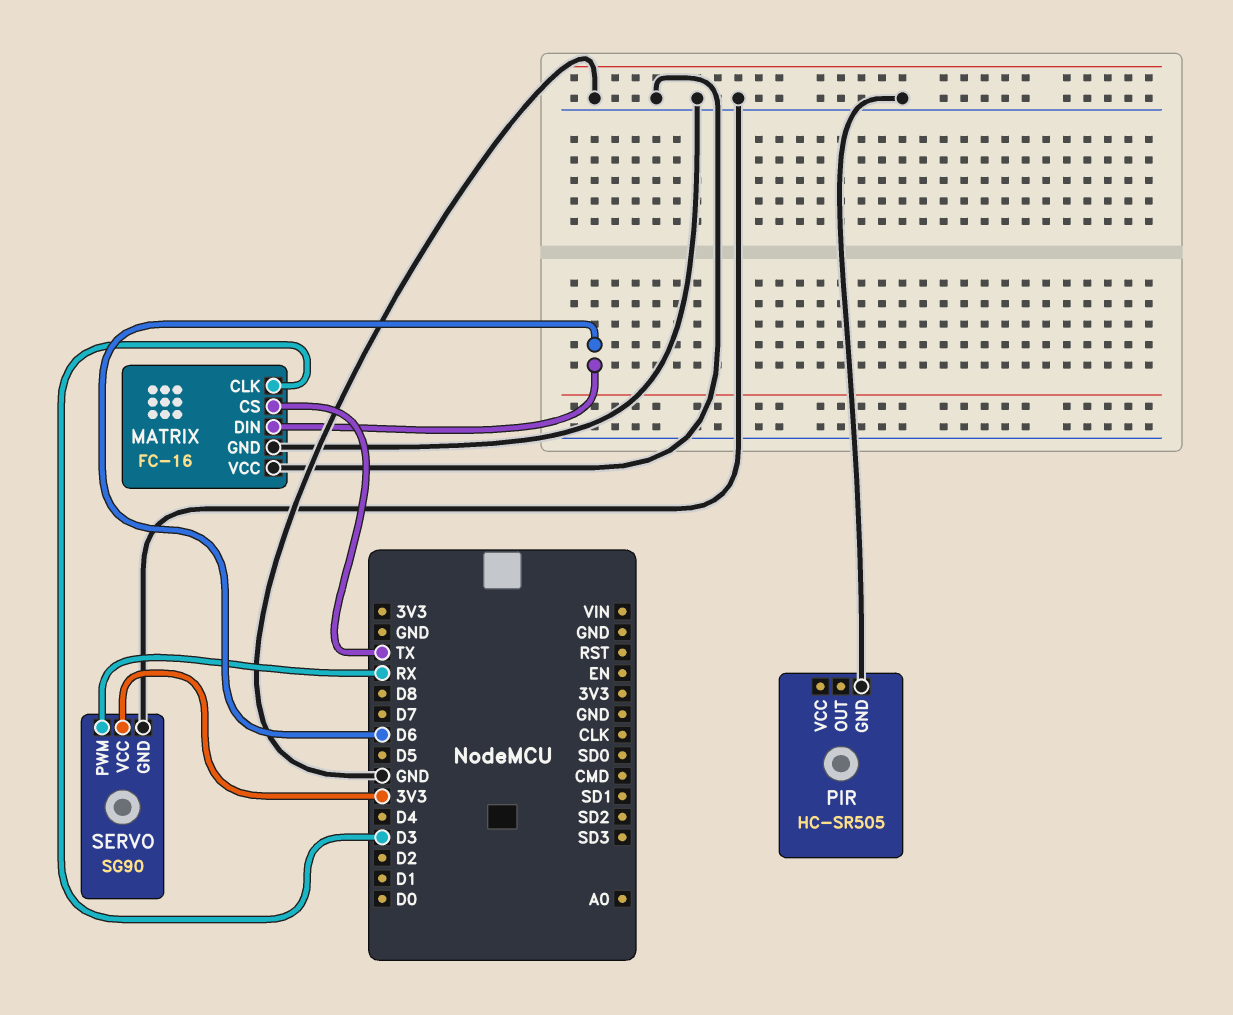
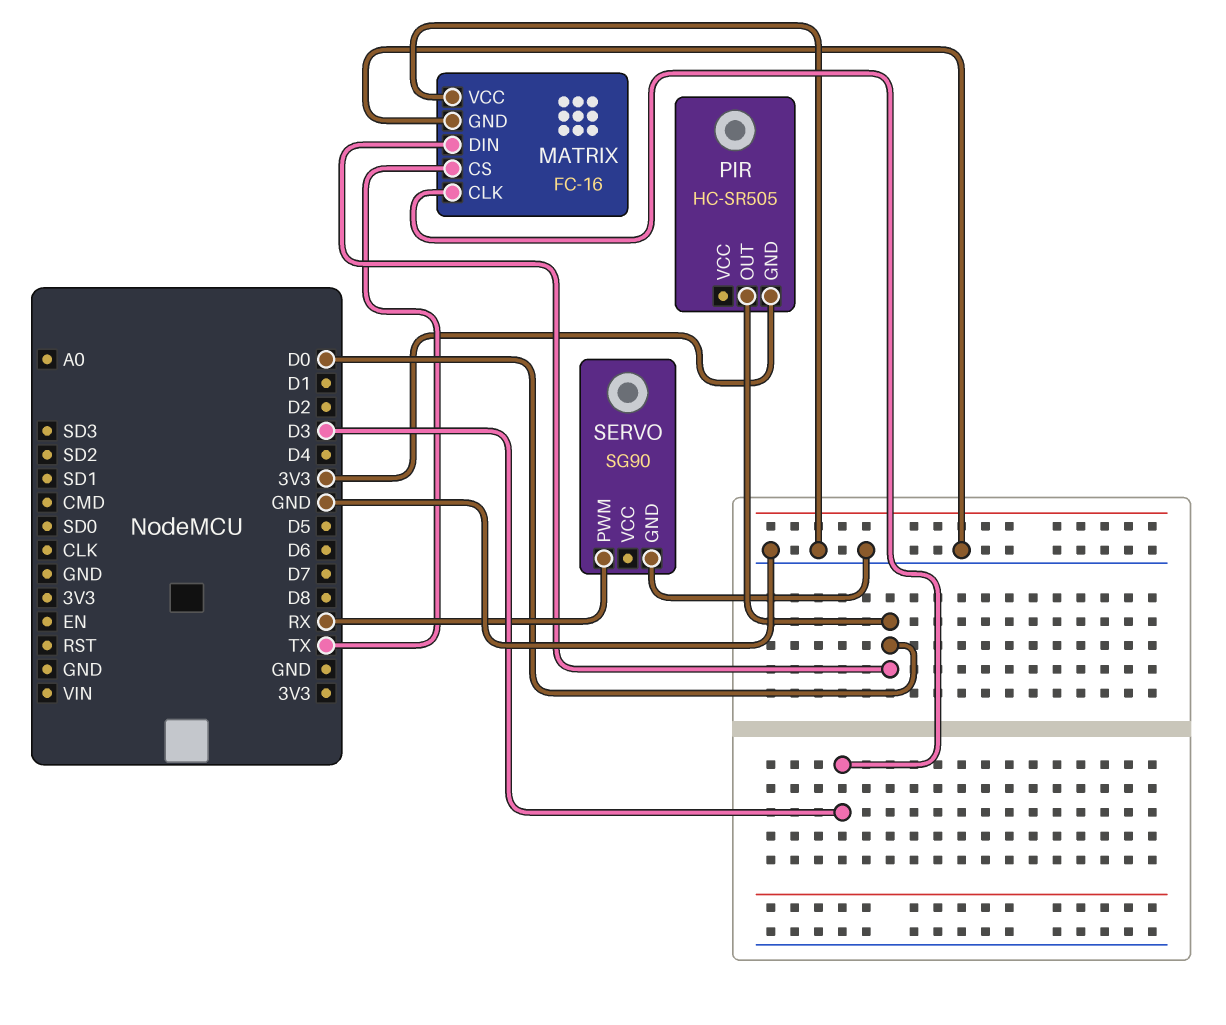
MATRIX pin DIN: D6 -> D0
PIR pin GND: GND -> 3V3
PIR pin OUT: none -> D0
SERVO pin VCC: 3V3 -> none

